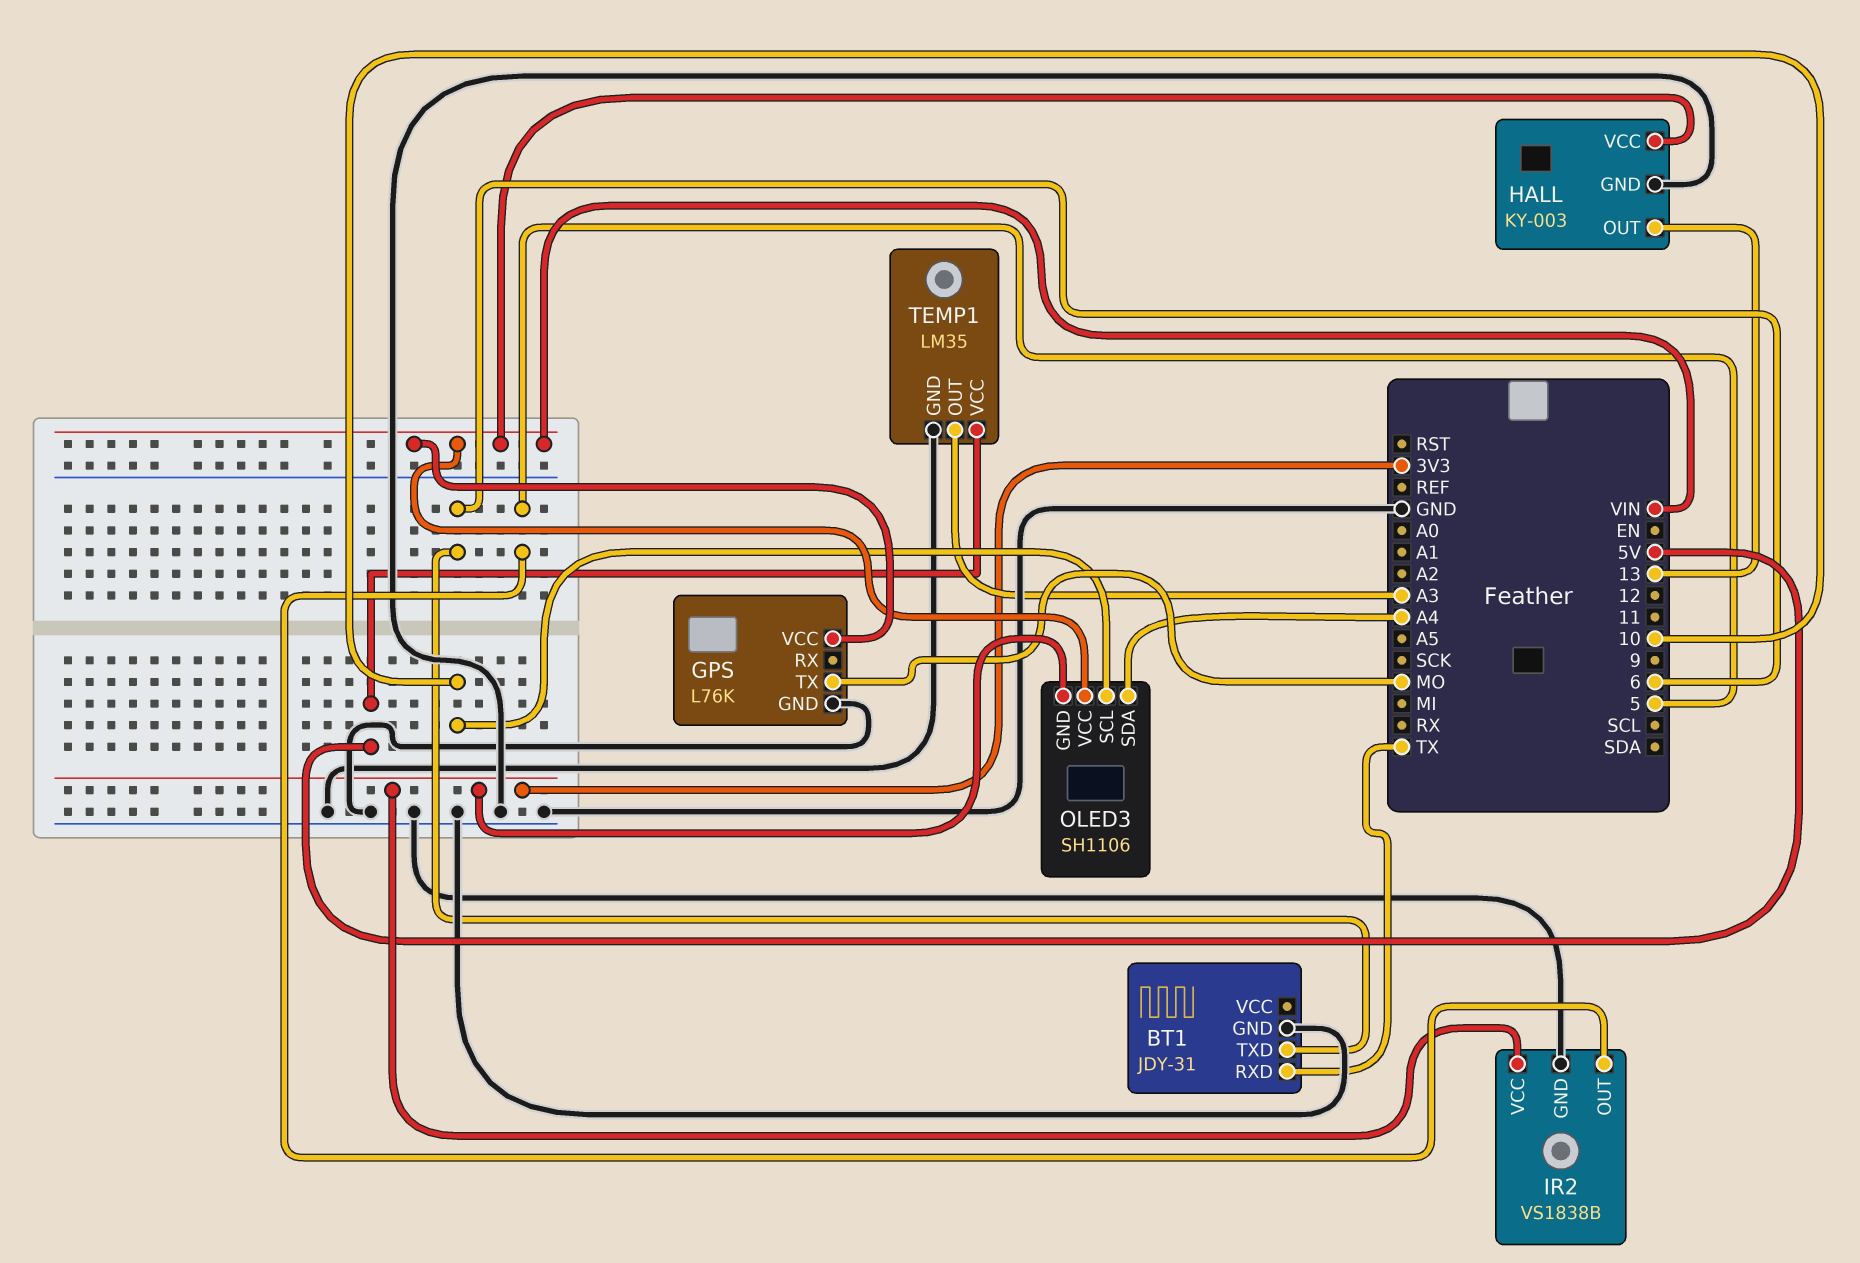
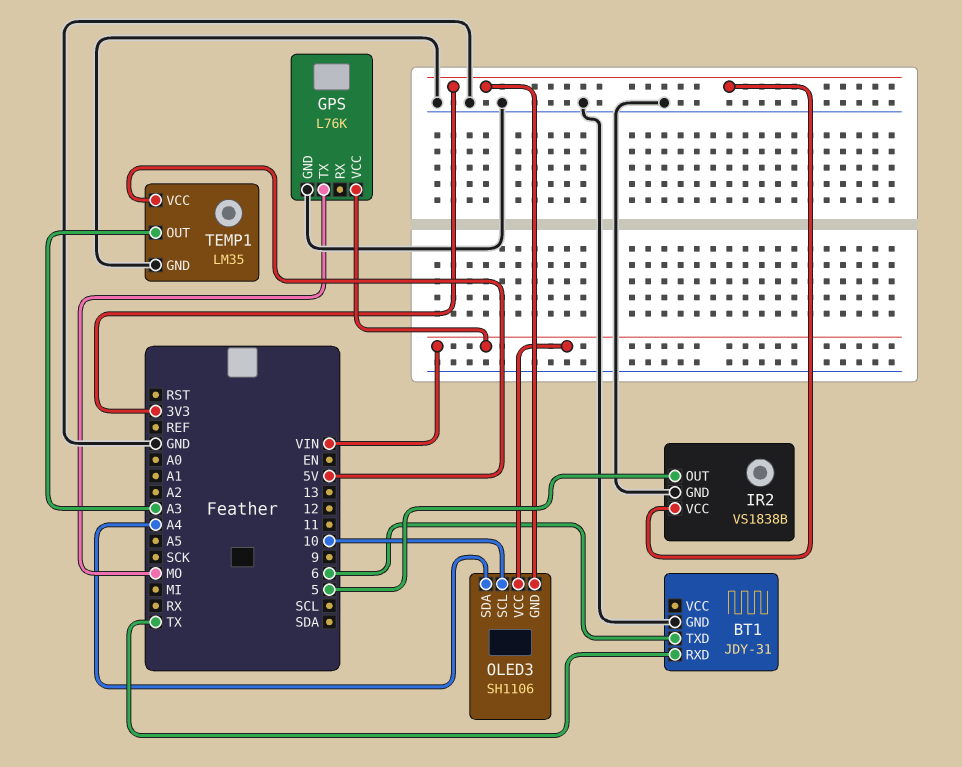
HALL: KY-003 -> none
HALL pin GND: GND -> none
HALL pin OUT: 13 -> none
HALL pin VCC: VIN -> none

